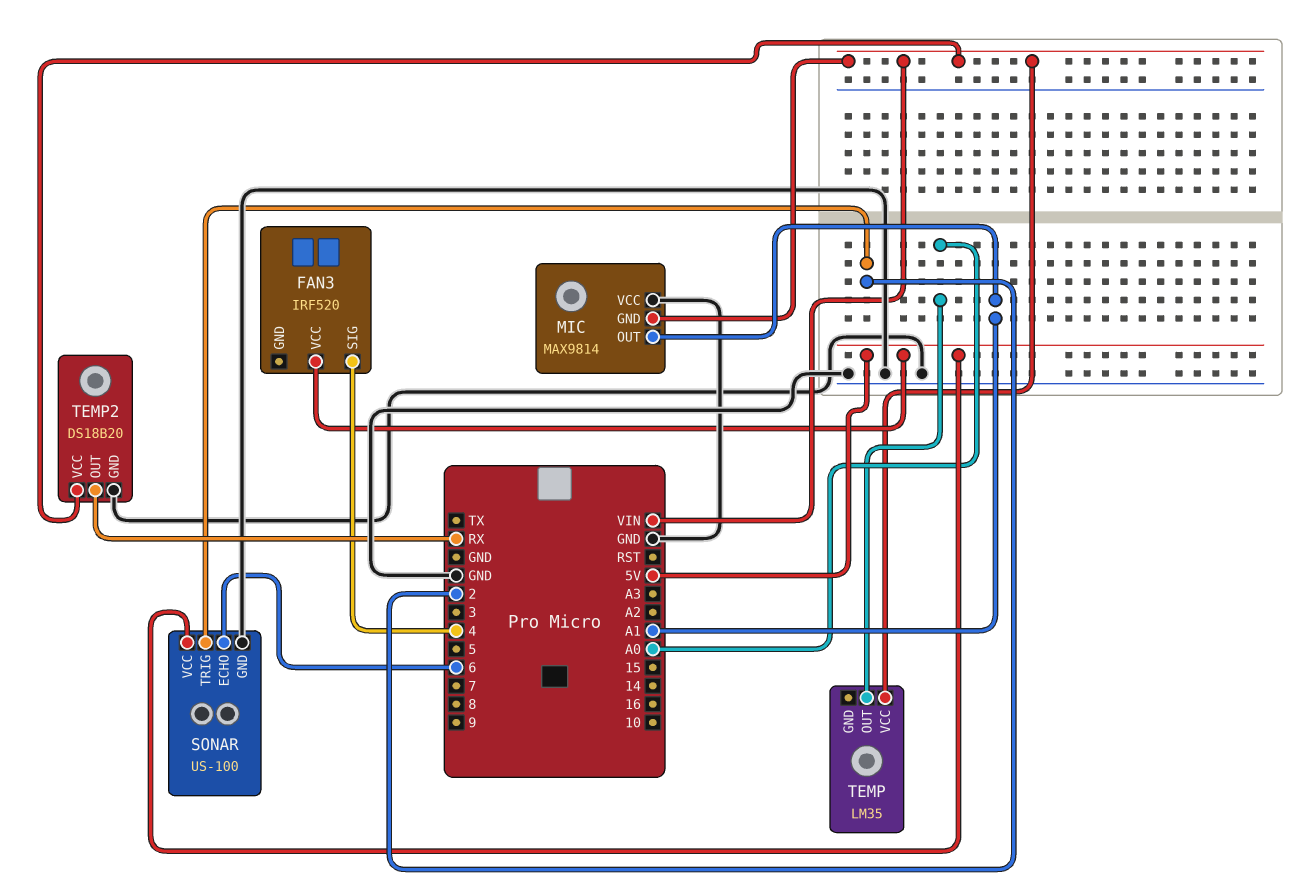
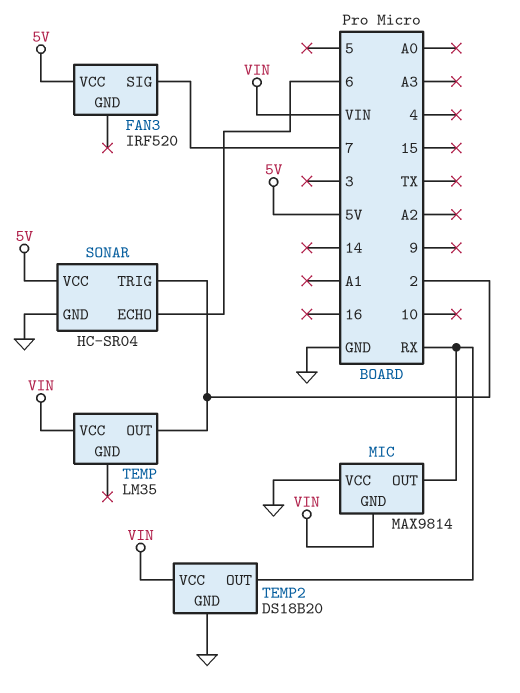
FAN3 pin SIG: 4 -> 7
MIC pin OUT: A1 -> RX
SONAR: US-100 -> HC-SR04
TEMP pin OUT: A0 -> 2

